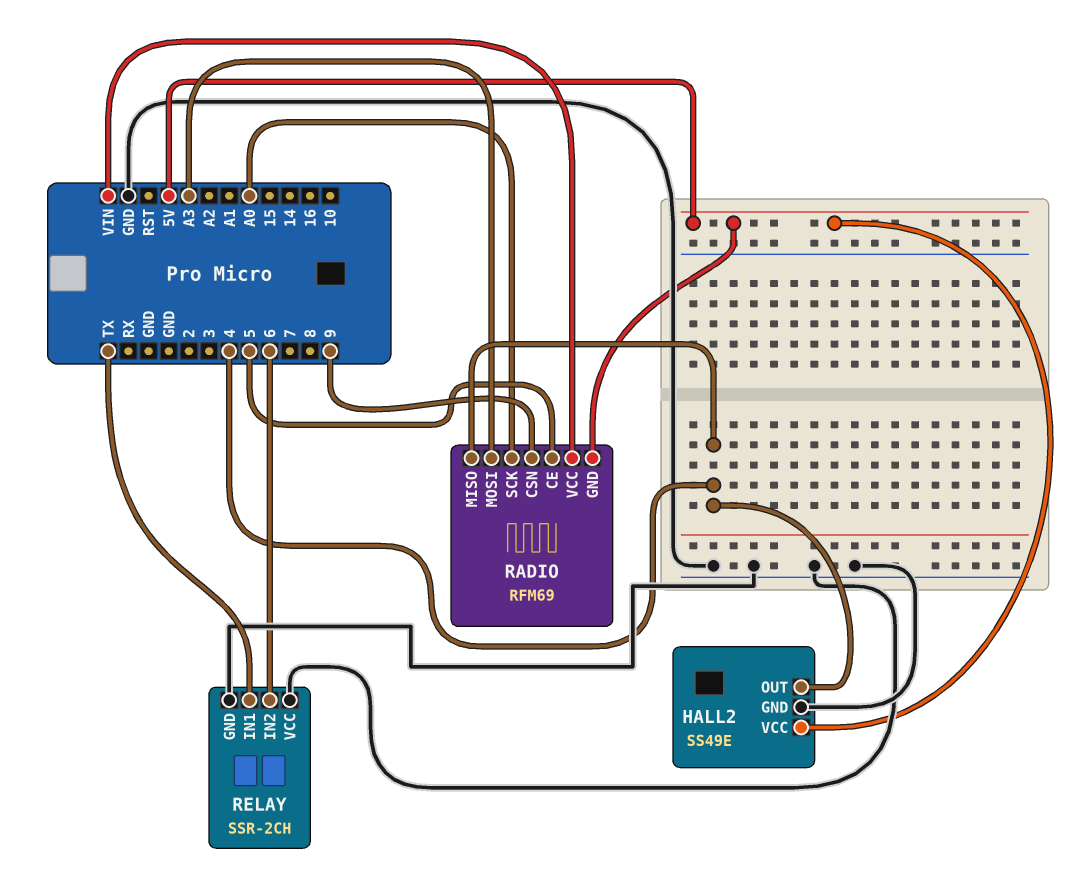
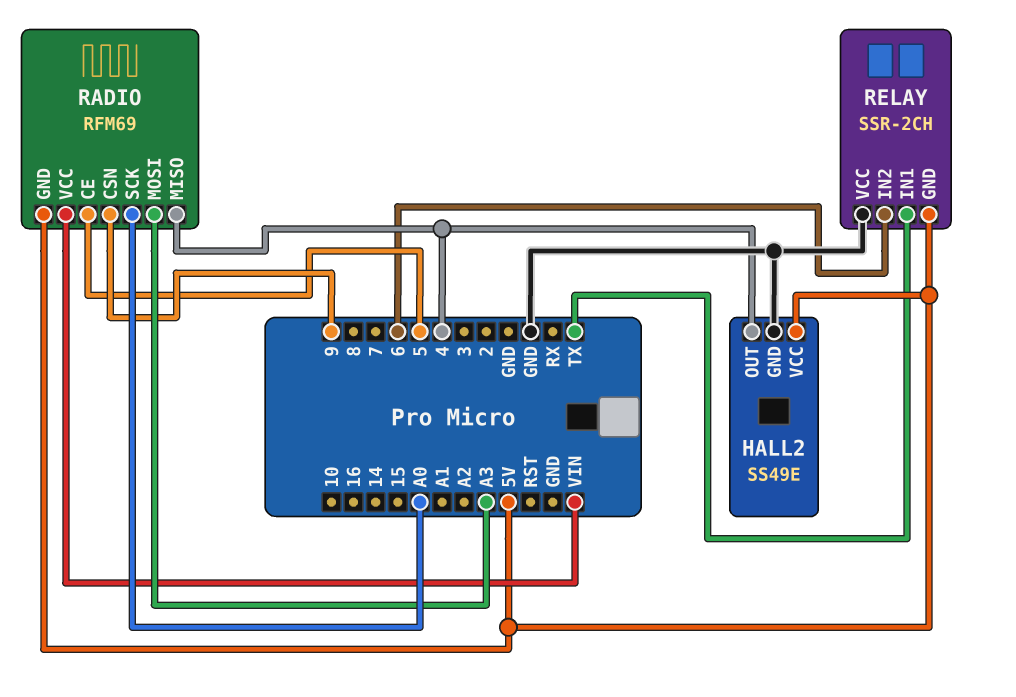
RELAY pin GND: GND -> 5V

